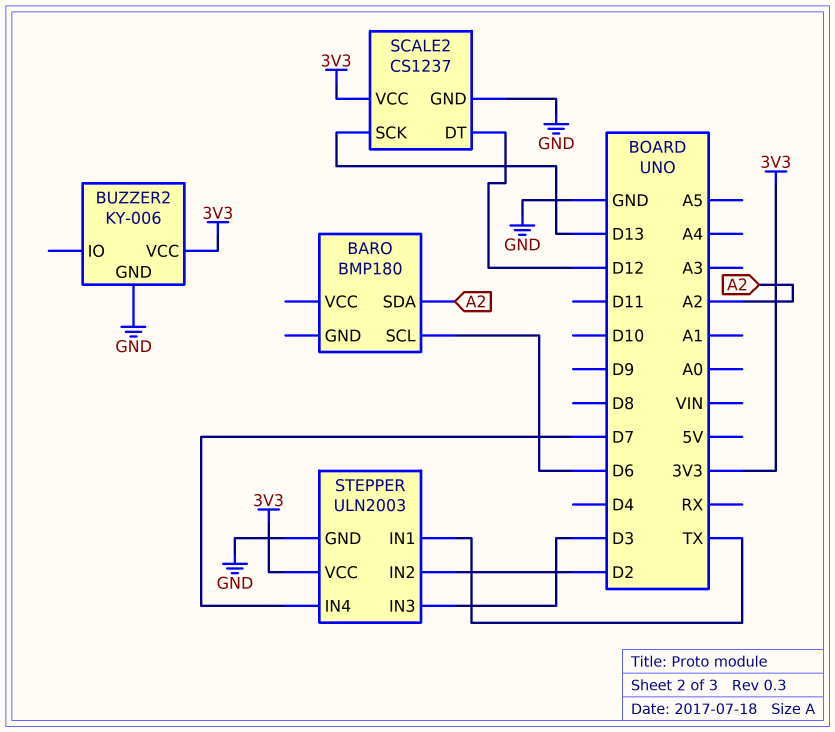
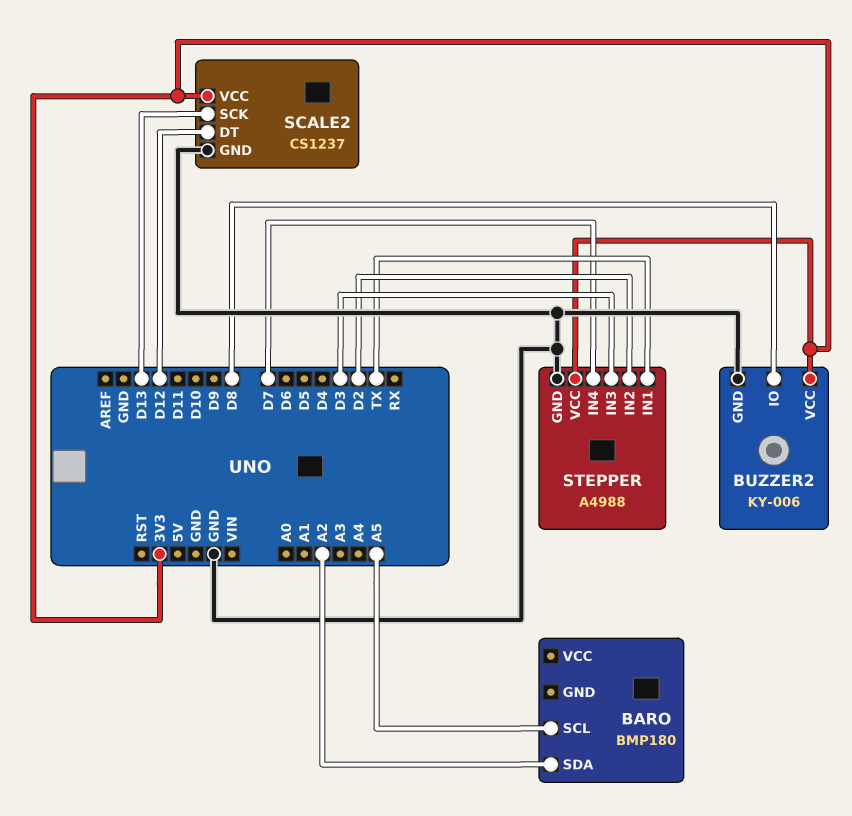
BARO pin SCL: D6 -> A5
BUZZER2 pin IO: none -> D8
STEPPER: ULN2003 -> A4988

